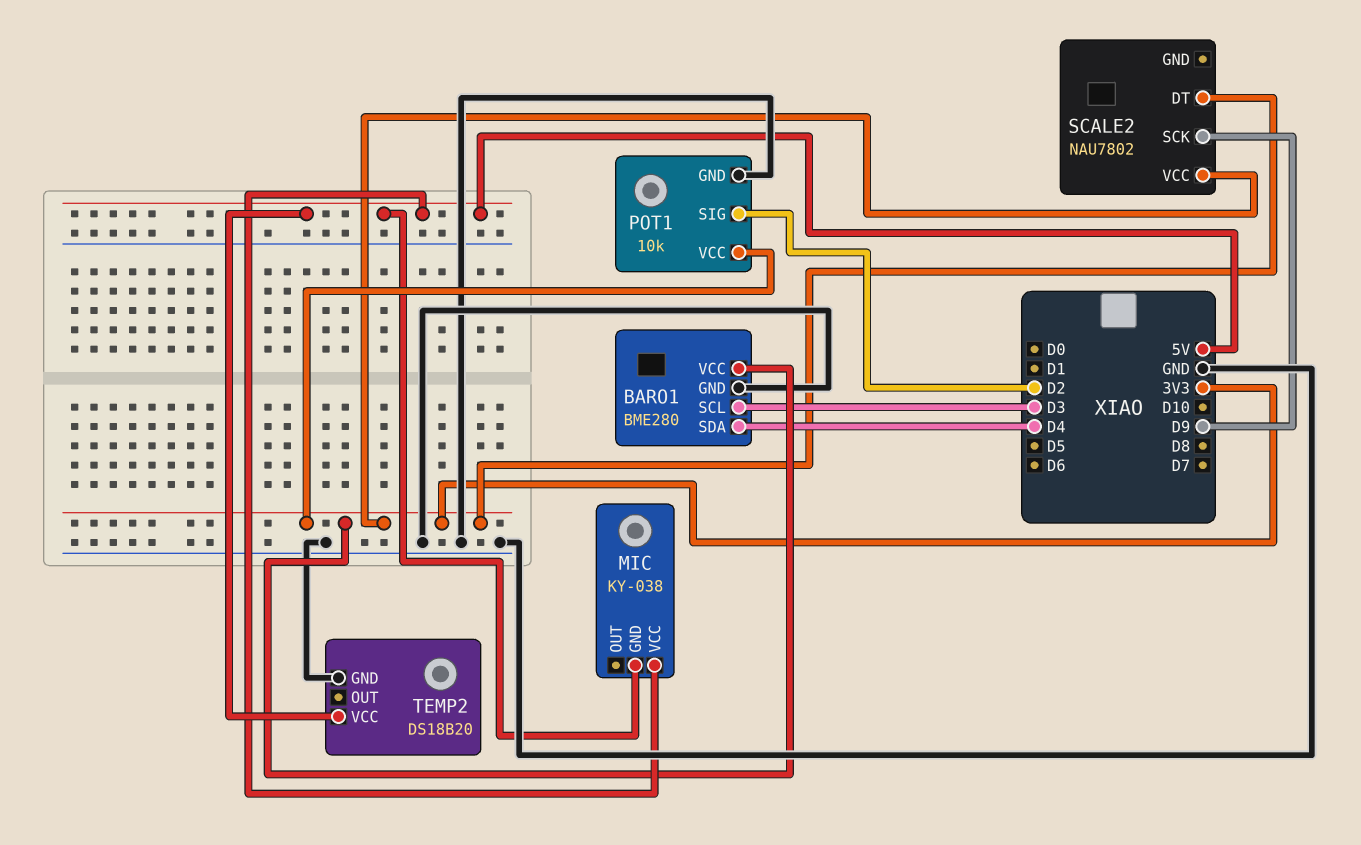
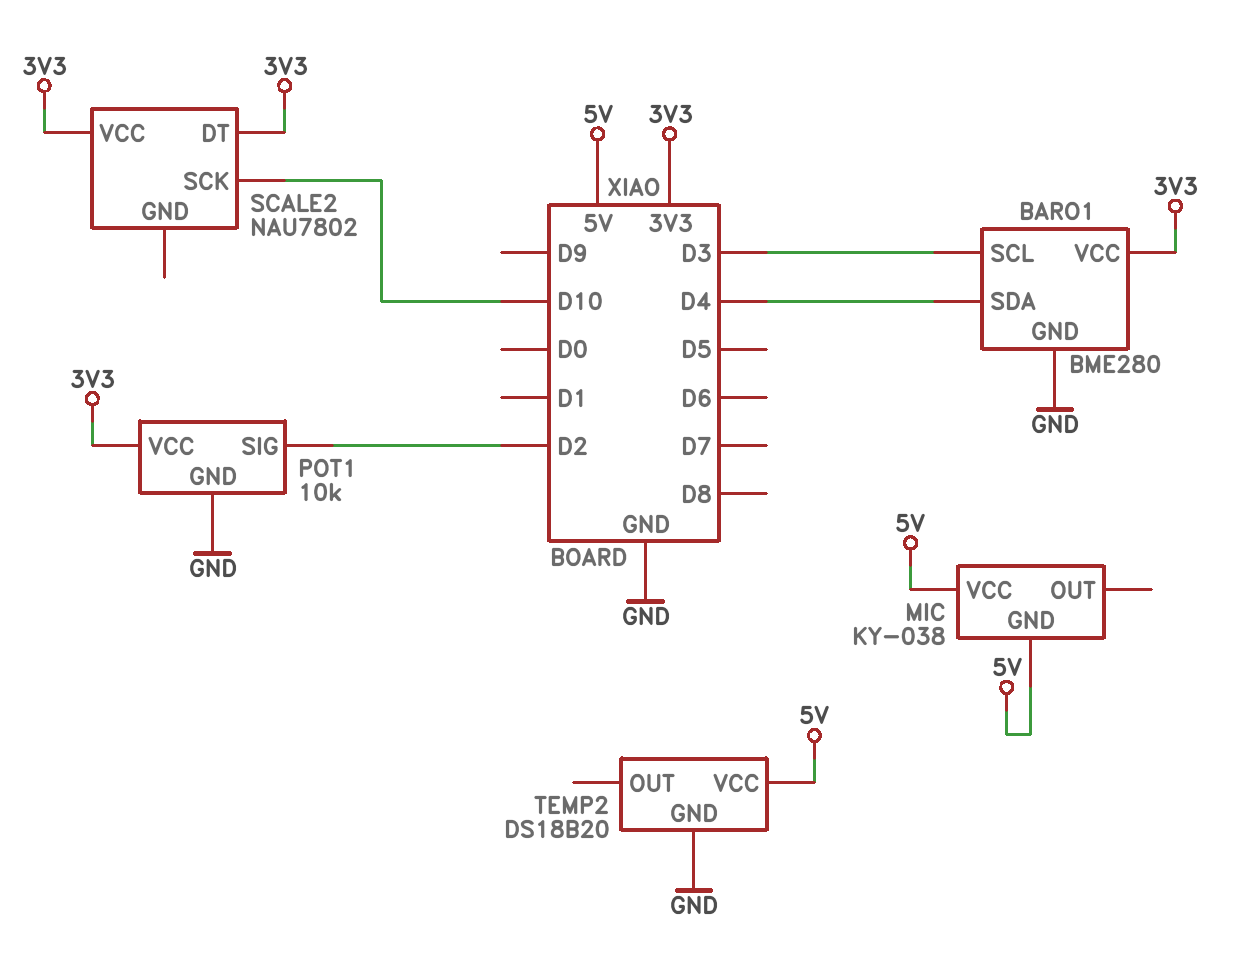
SCALE2 pin SCK: D9 -> D10

